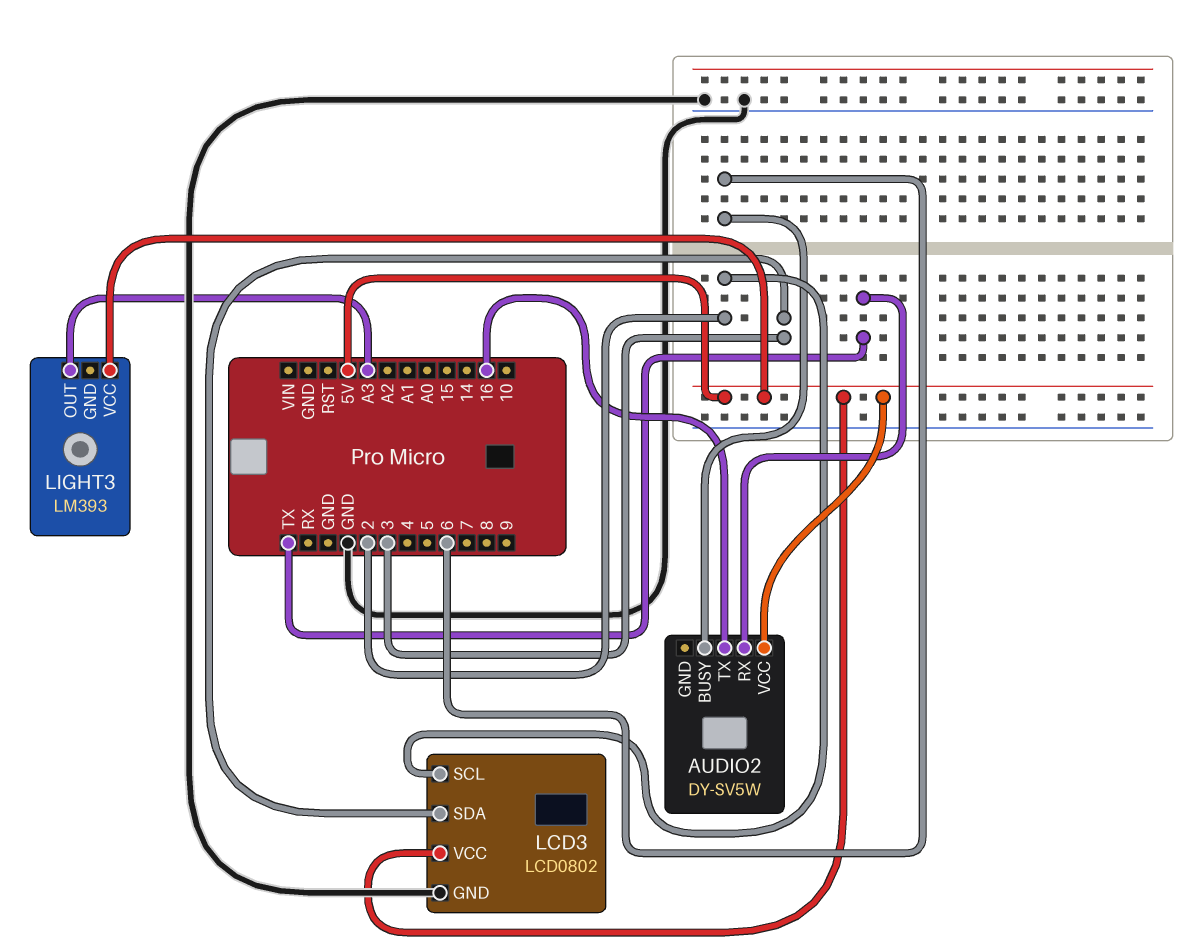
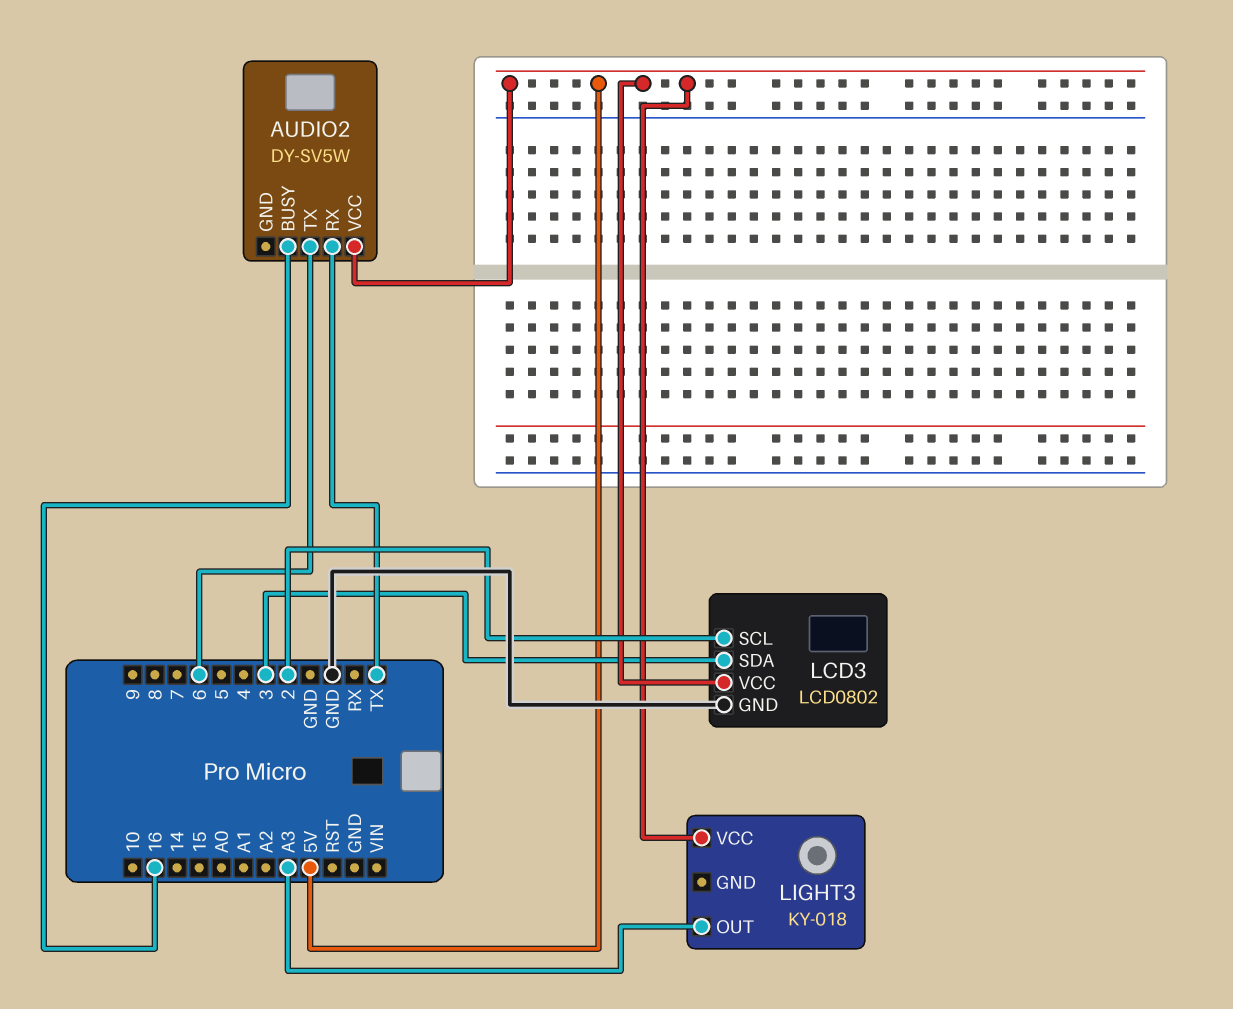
AUDIO2 pin BUSY: 6 -> 16
AUDIO2 pin TX: 16 -> 6
LIGHT3: LM393 -> KY-018

